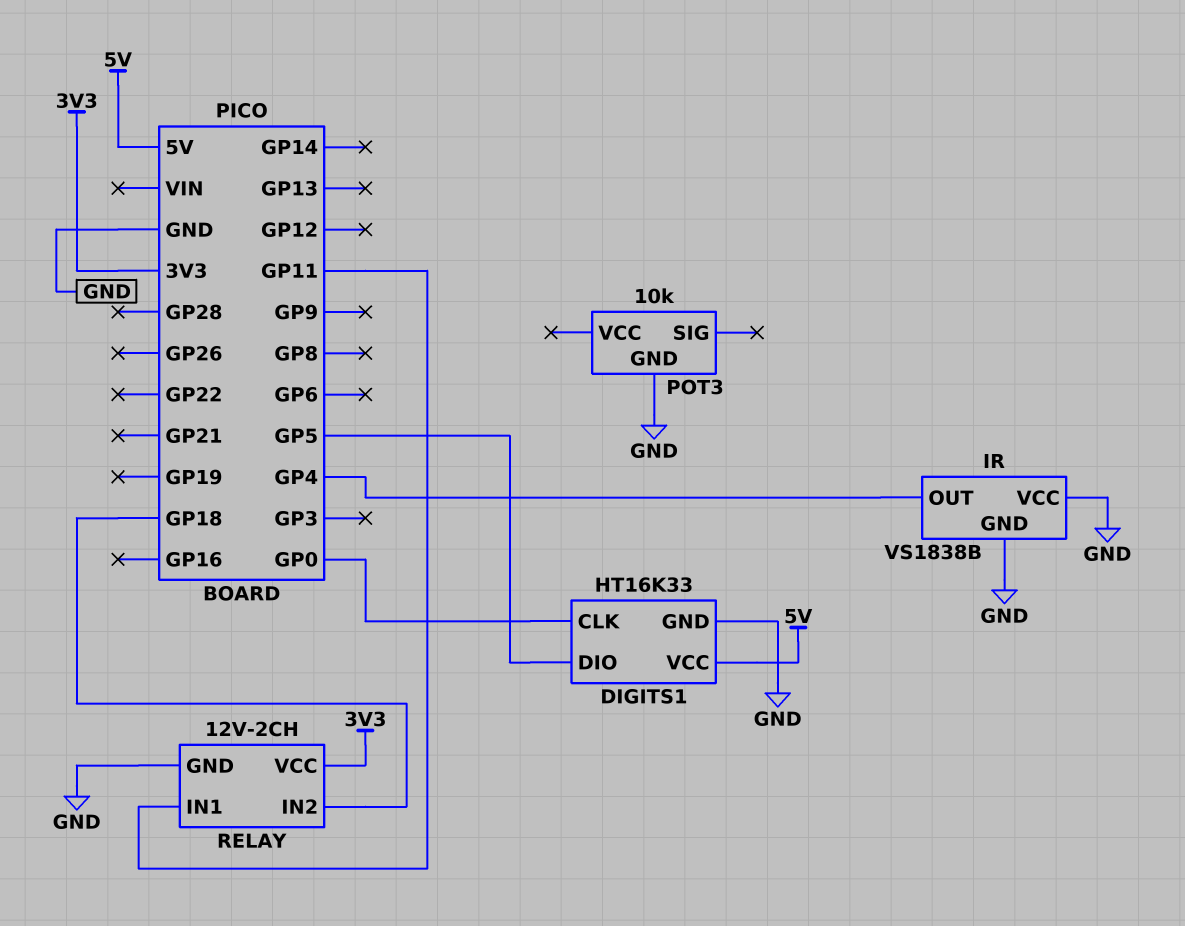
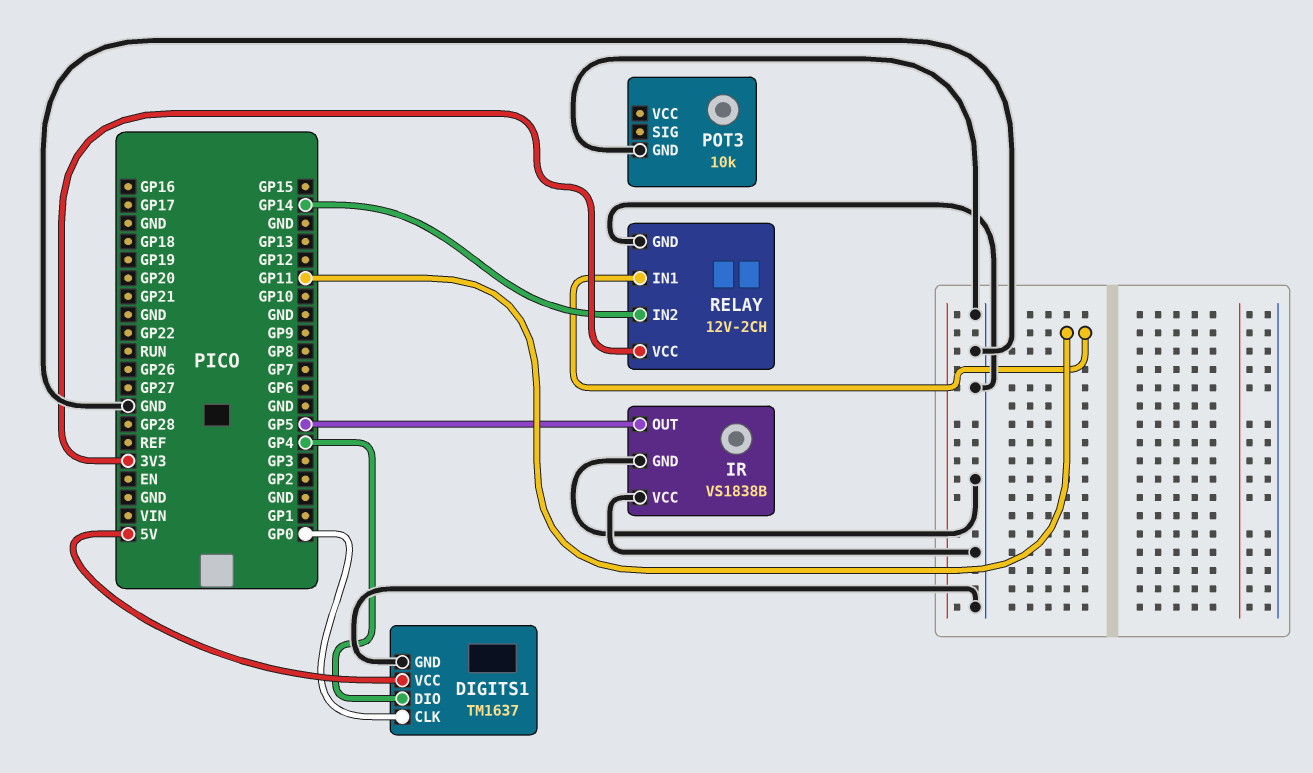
DIGITS1: HT16K33 -> TM1637
DIGITS1 pin DIO: GP5 -> GP4
IR pin OUT: GP4 -> GP5
RELAY pin IN2: GP18 -> GP14

